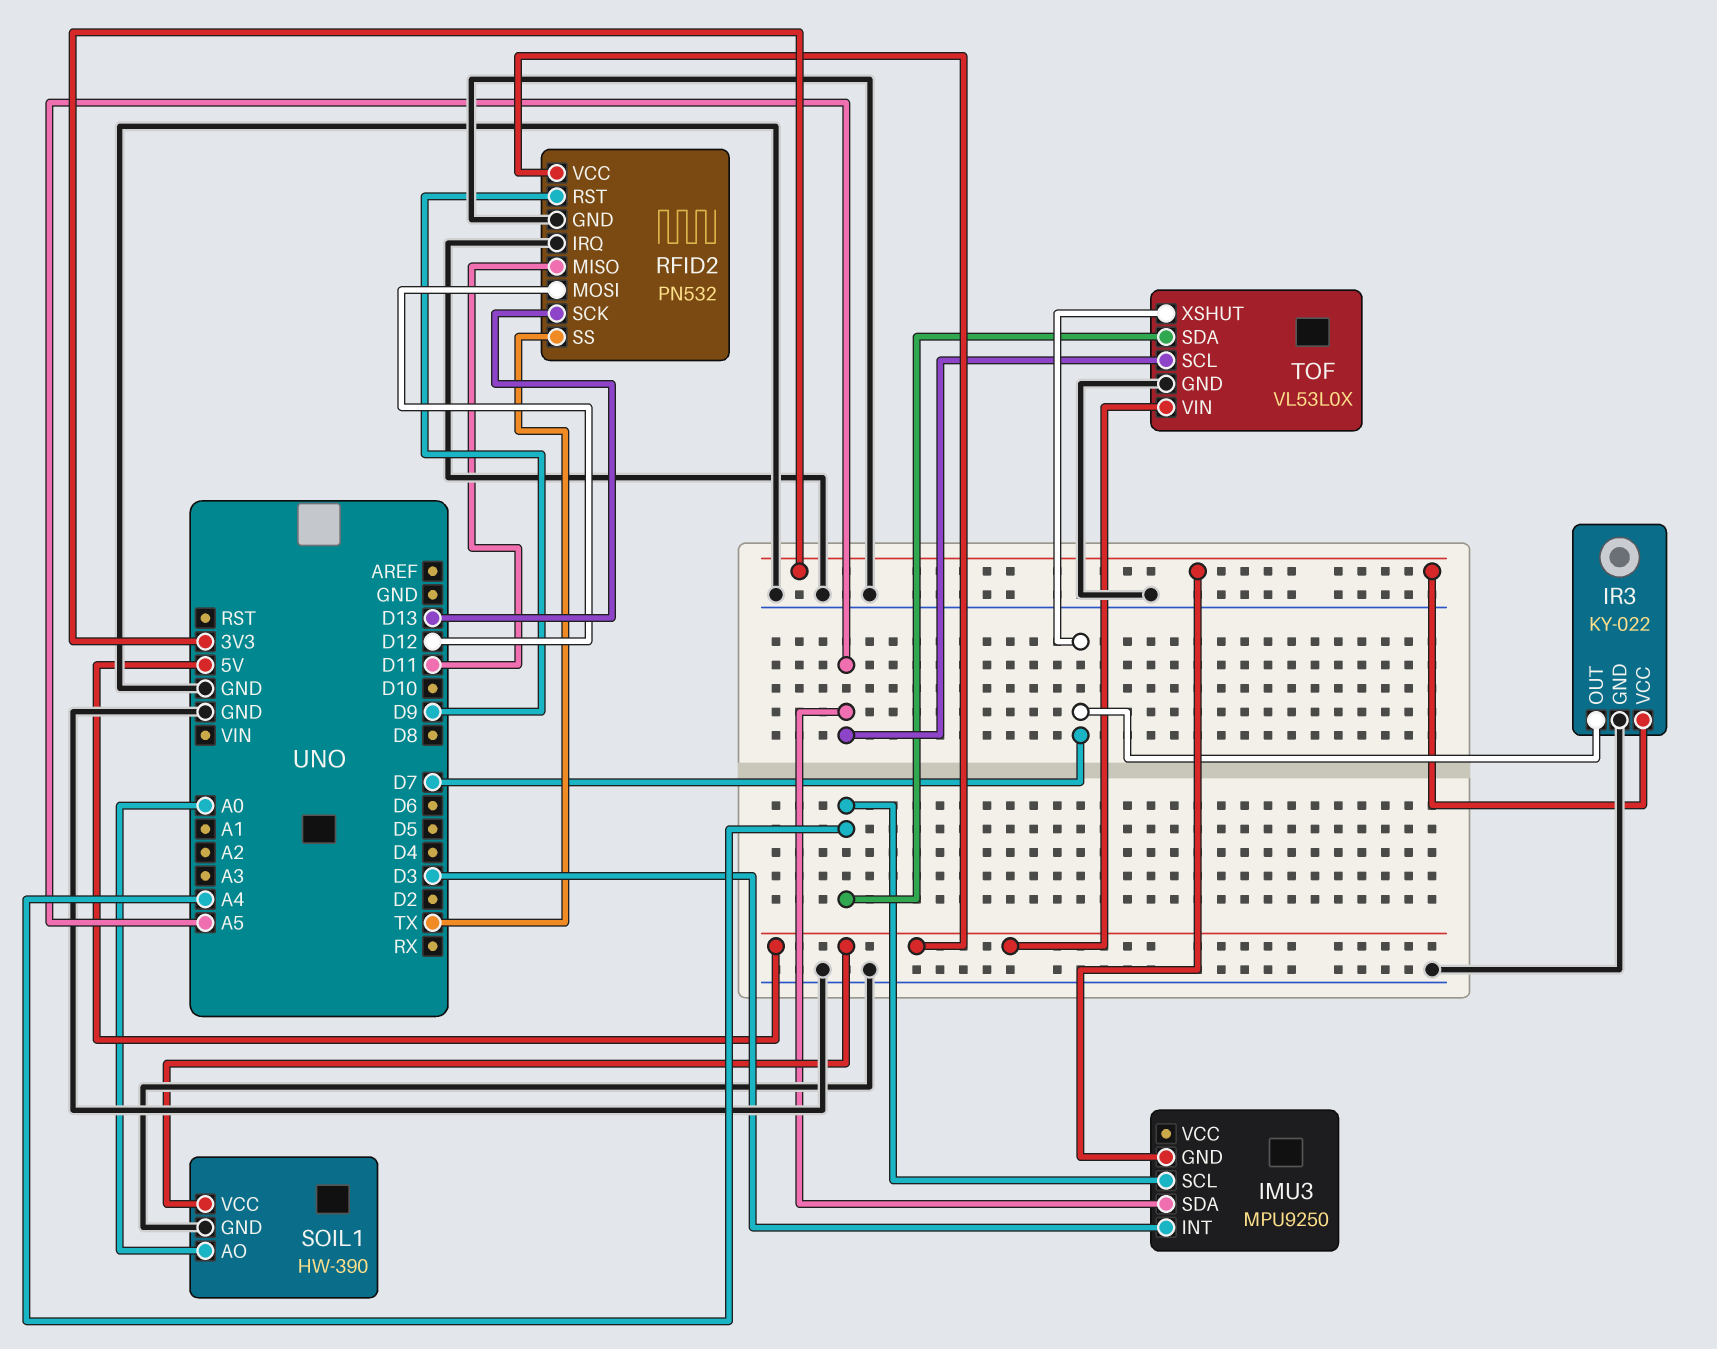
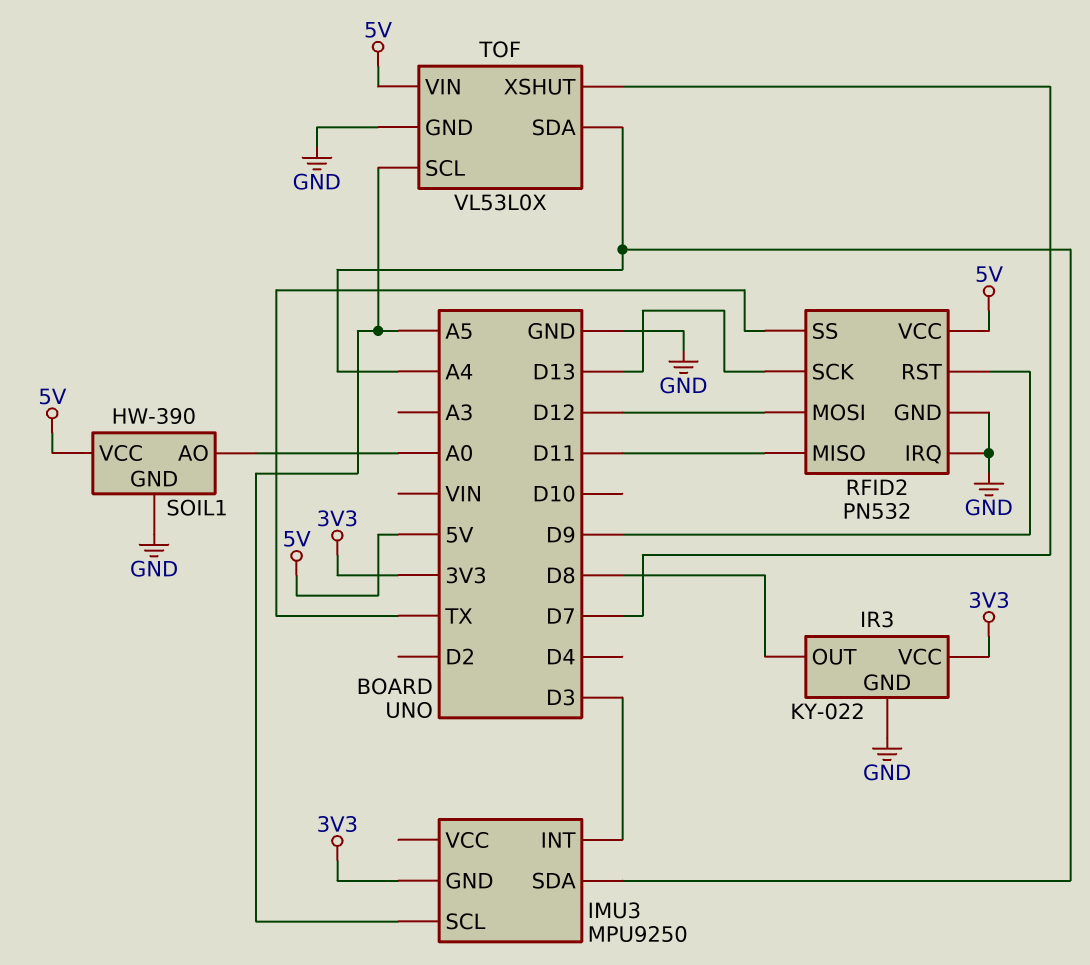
IMU3 pin SCL: A4 -> A5
IMU3 pin SDA: A5 -> A4
IR3 pin OUT: D7 -> D8

